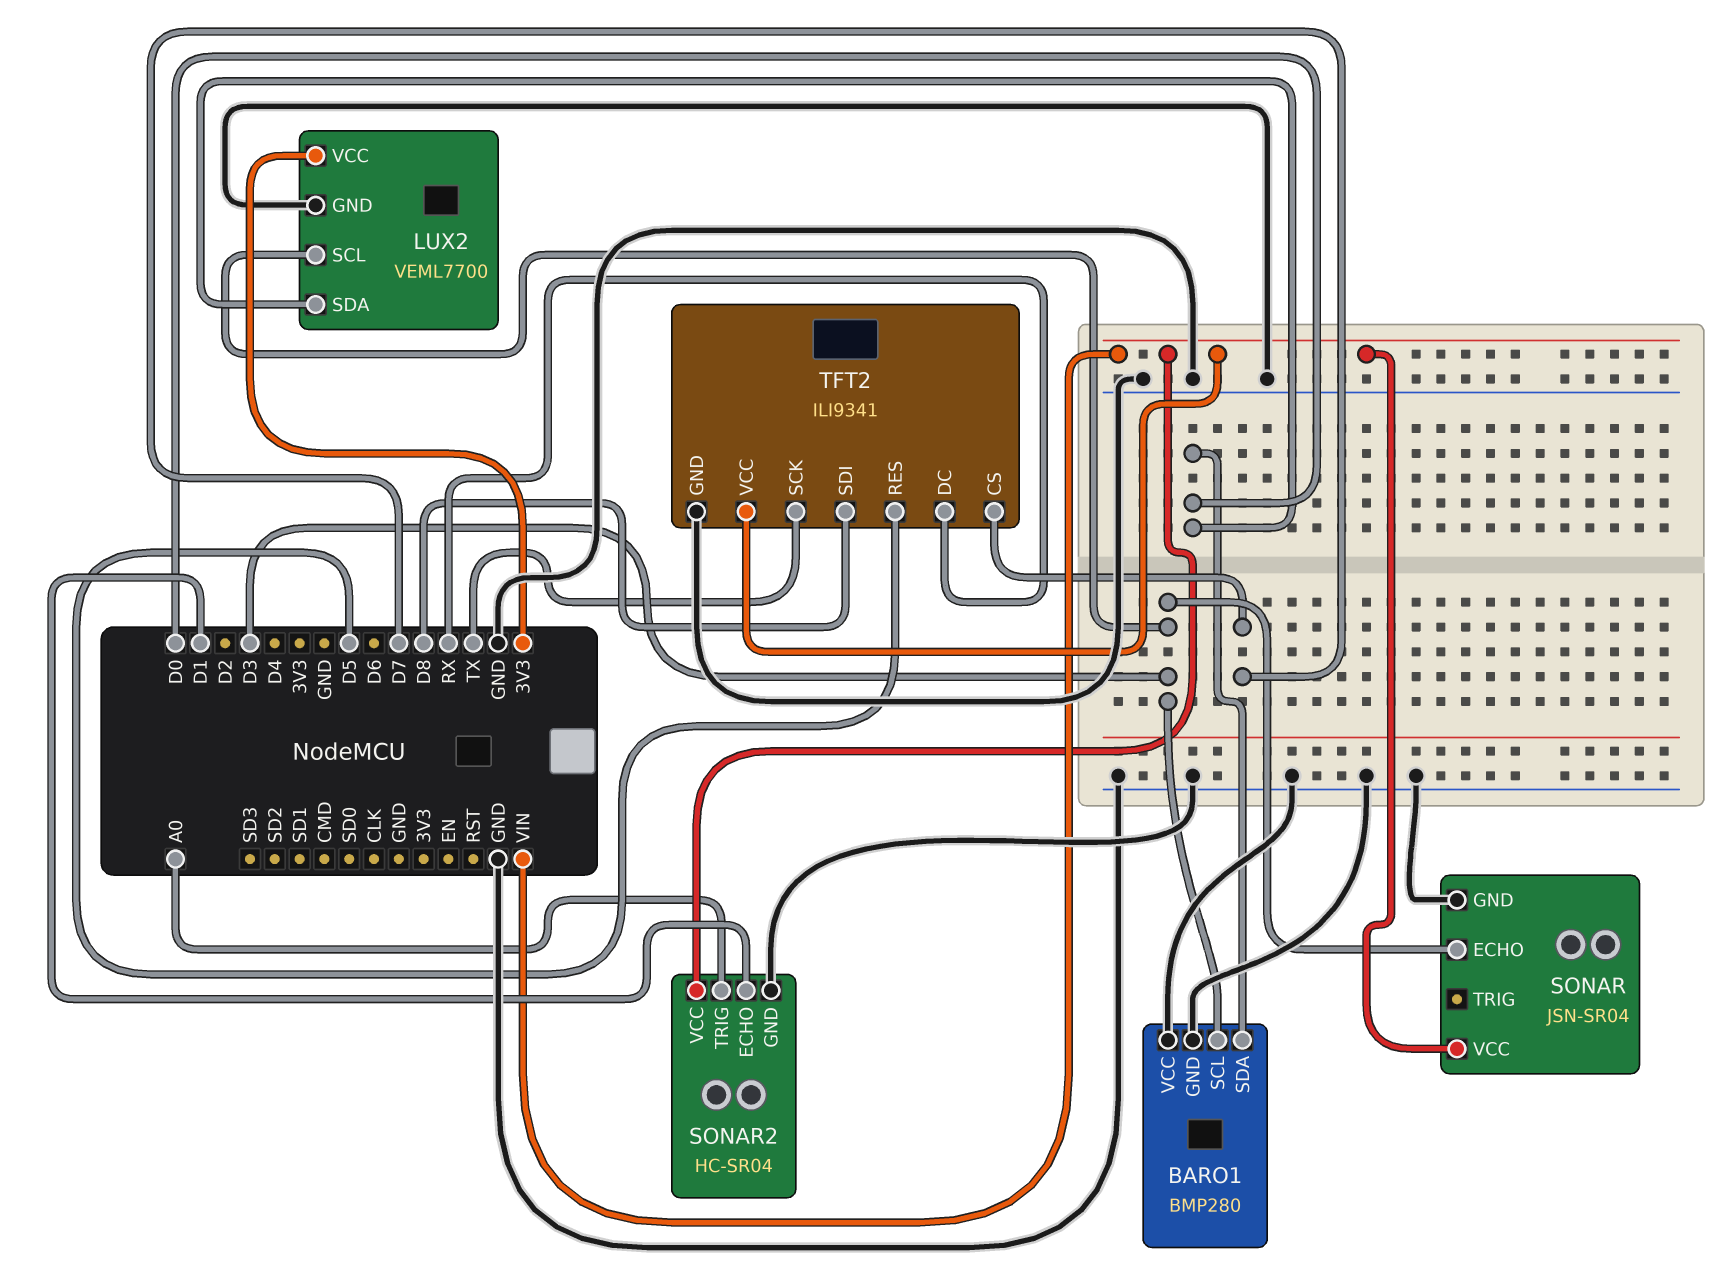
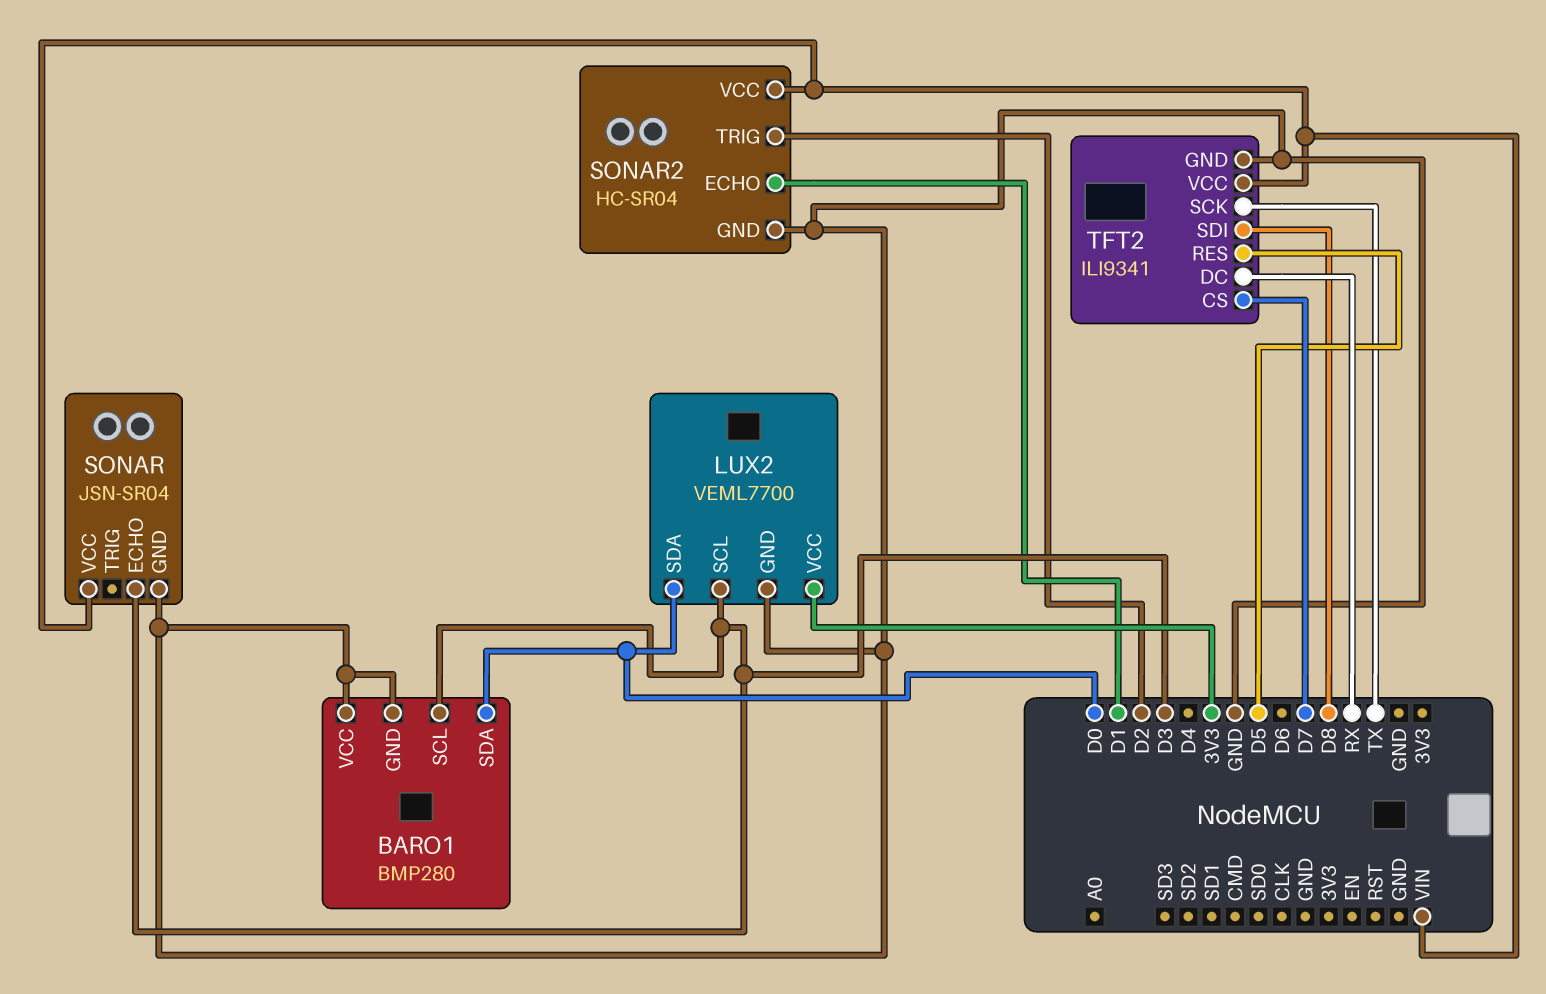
SONAR2 pin TRIG: A0 -> D2

